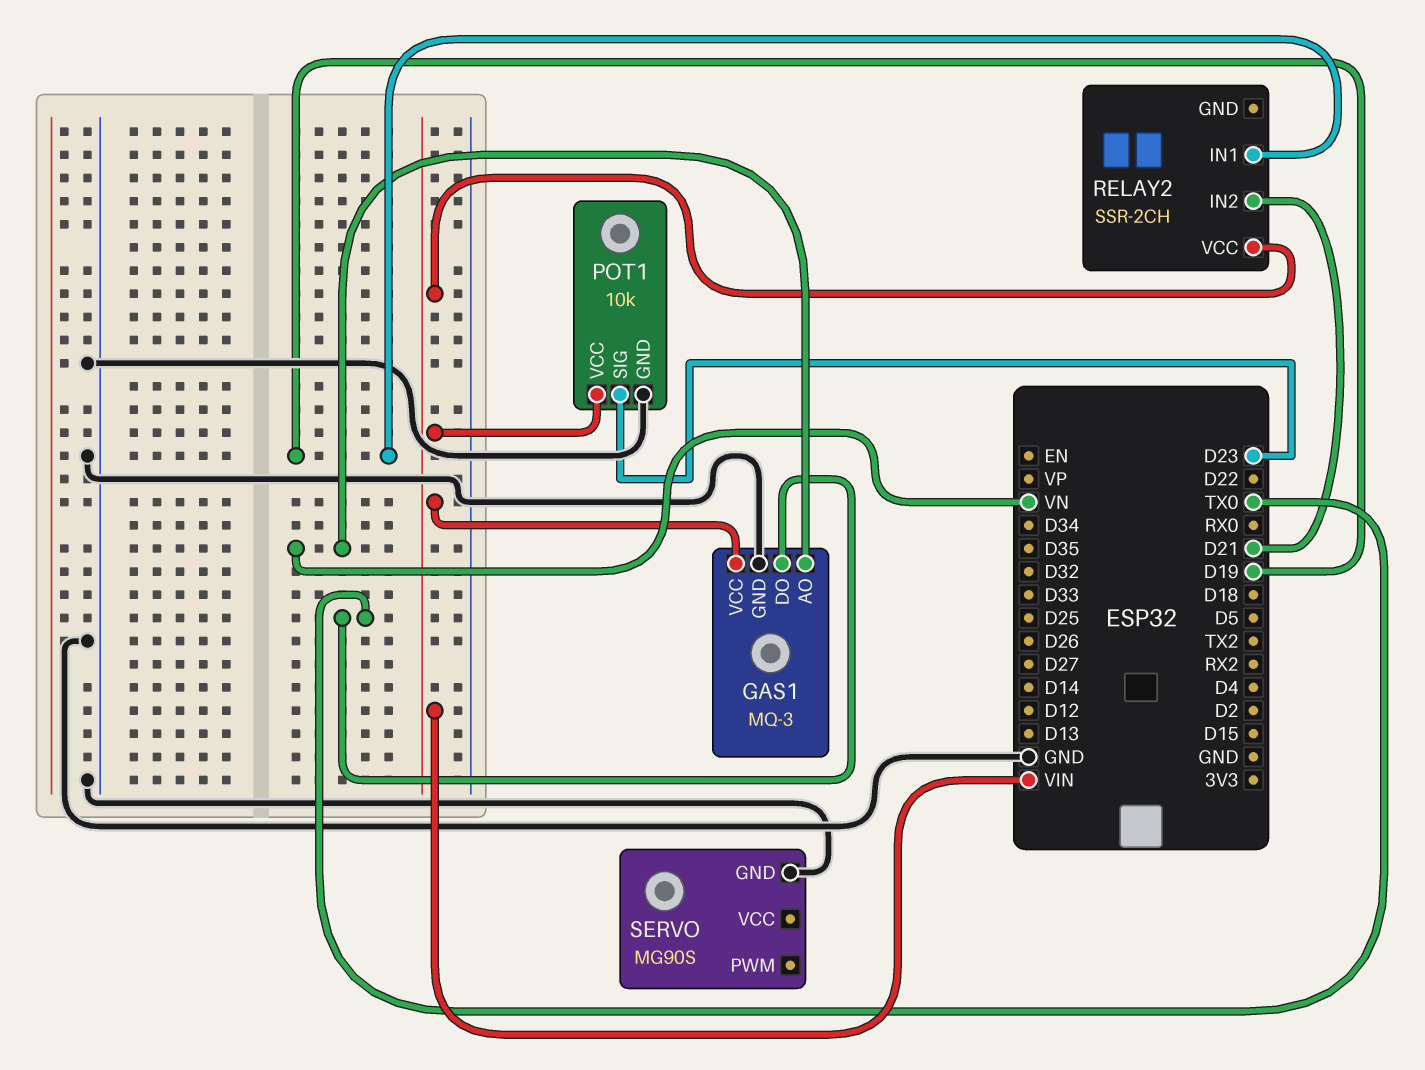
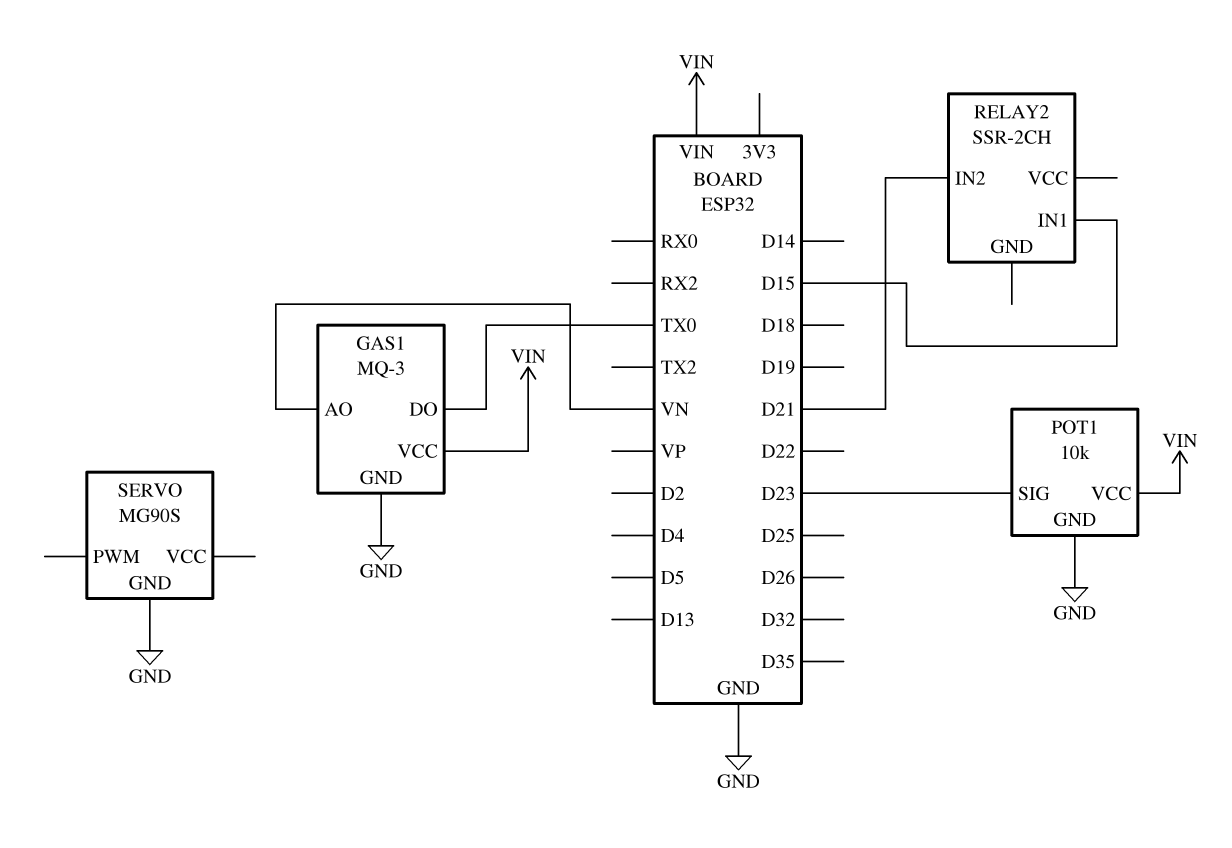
RELAY2 pin IN1: D19 -> D15
RELAY2 pin VCC: VIN -> none

